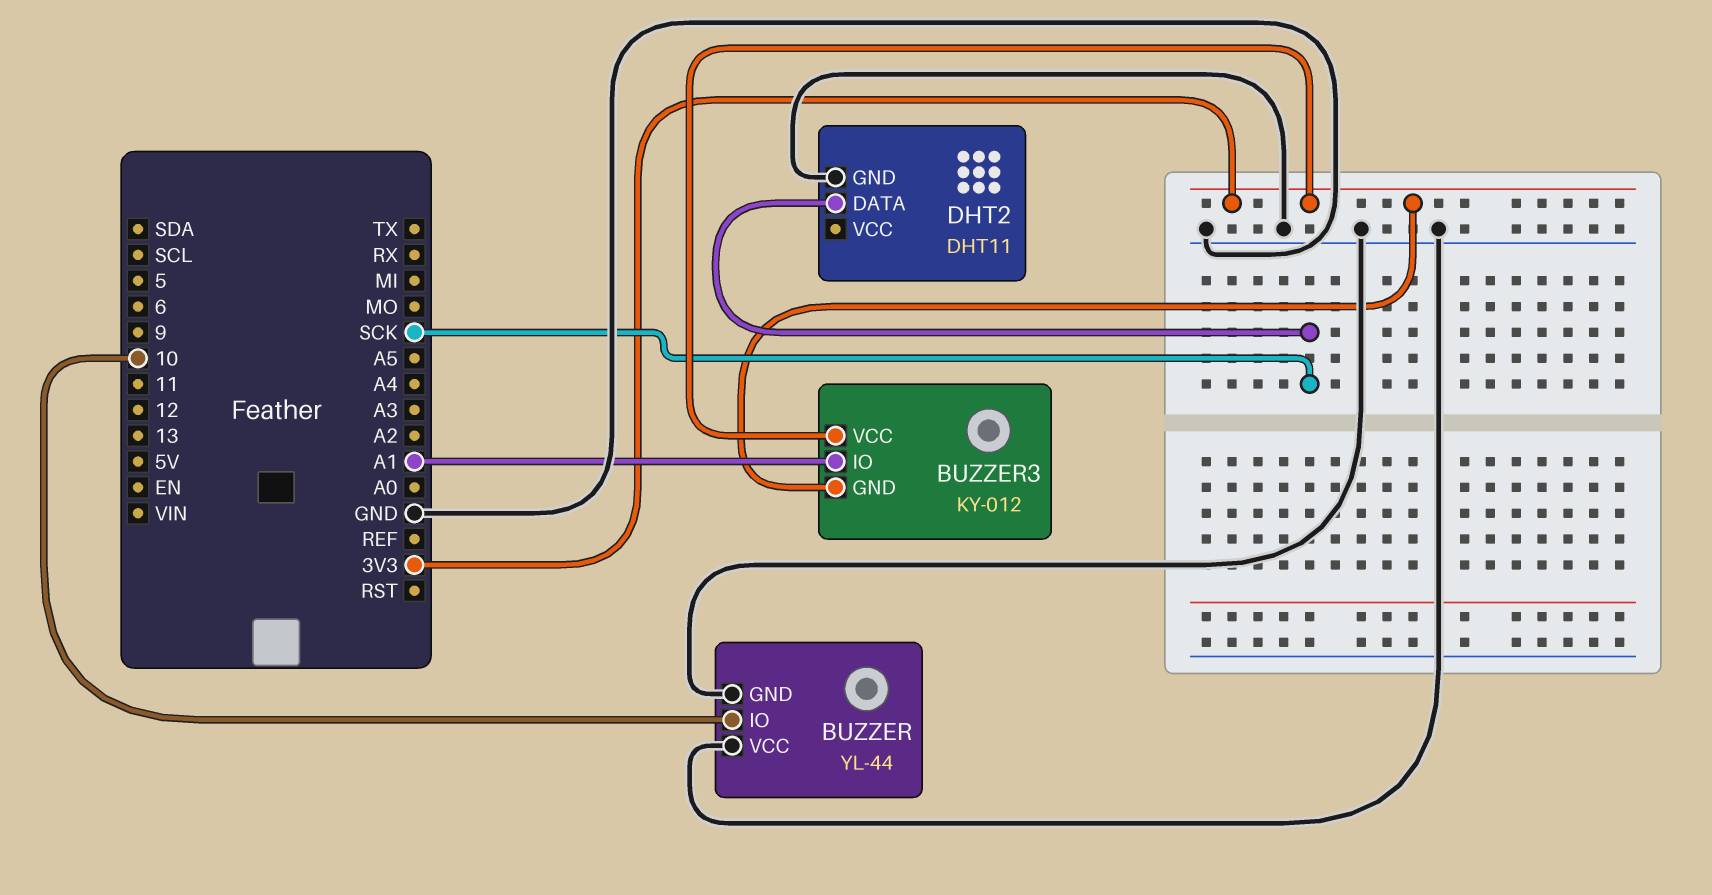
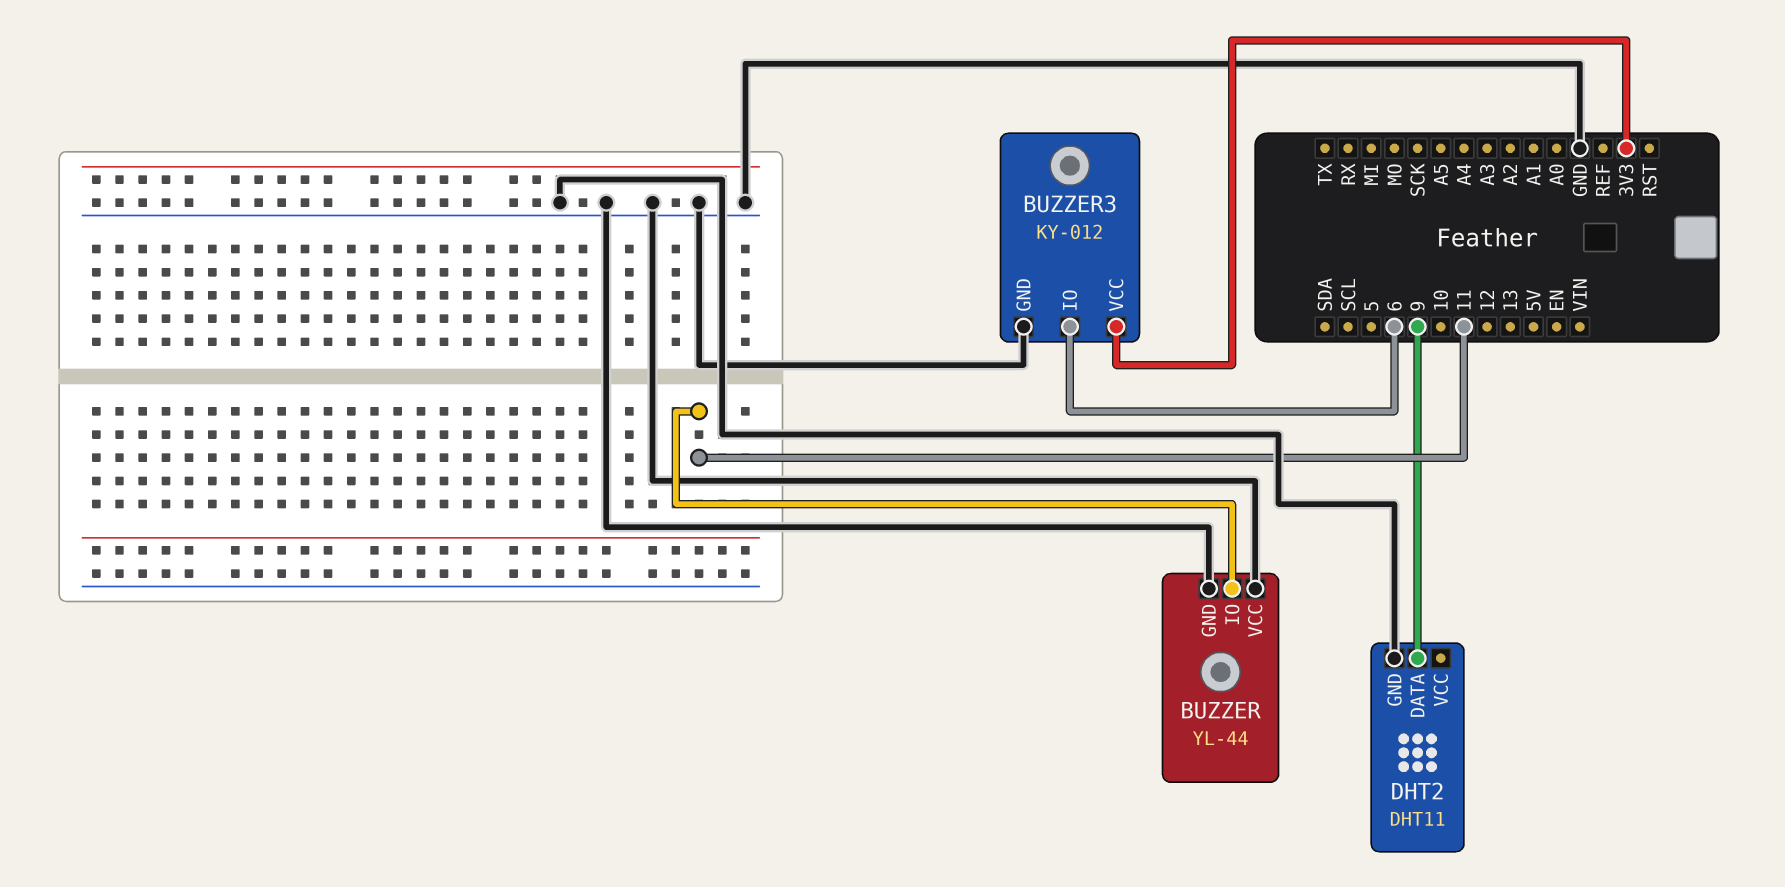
BUZZER pin IO: 10 -> 11
BUZZER3 pin GND: 3V3 -> GND
BUZZER3 pin IO: A1 -> 6
DHT2 pin DATA: SCK -> 9

